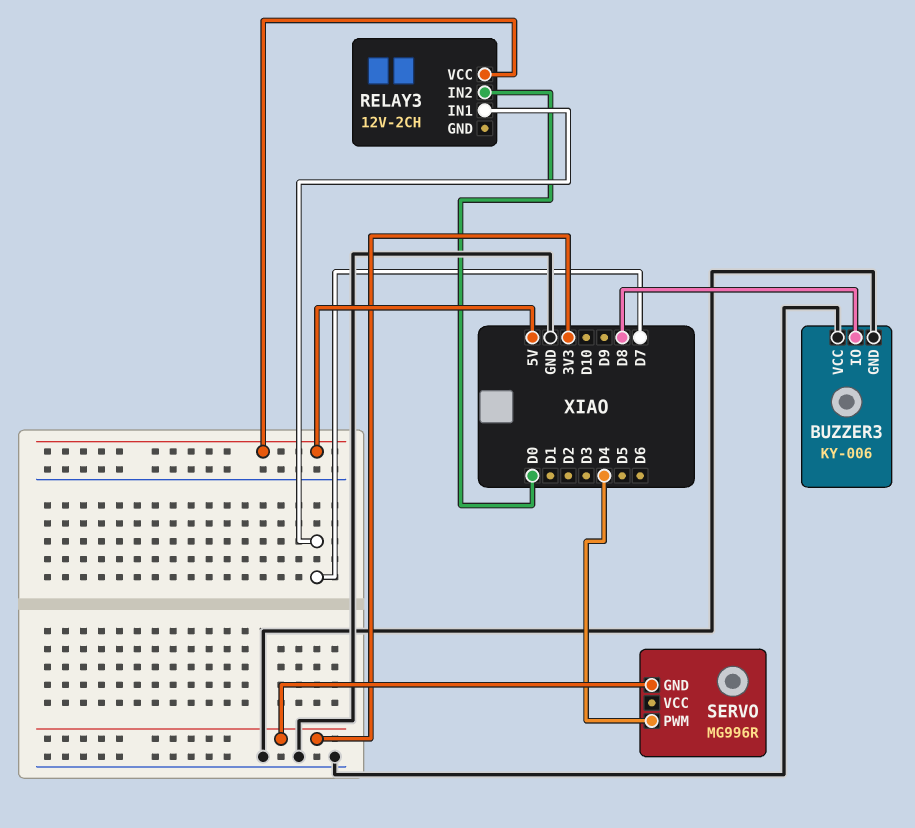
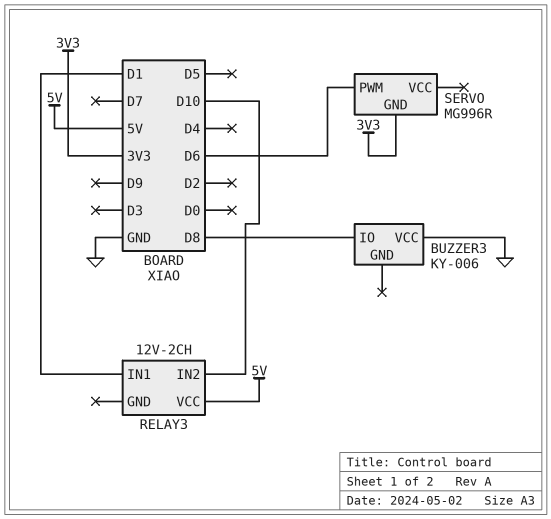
BUZZER3 pin GND: GND -> none
RELAY3 pin IN1: D7 -> D1
RELAY3 pin IN2: D0 -> D10
SERVO pin PWM: D4 -> D6

